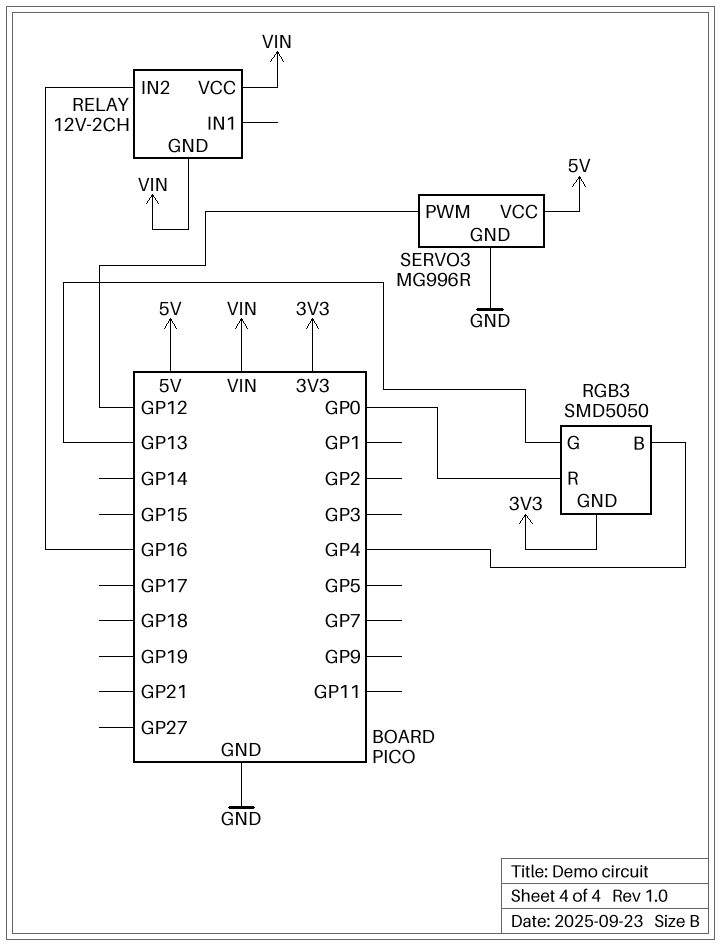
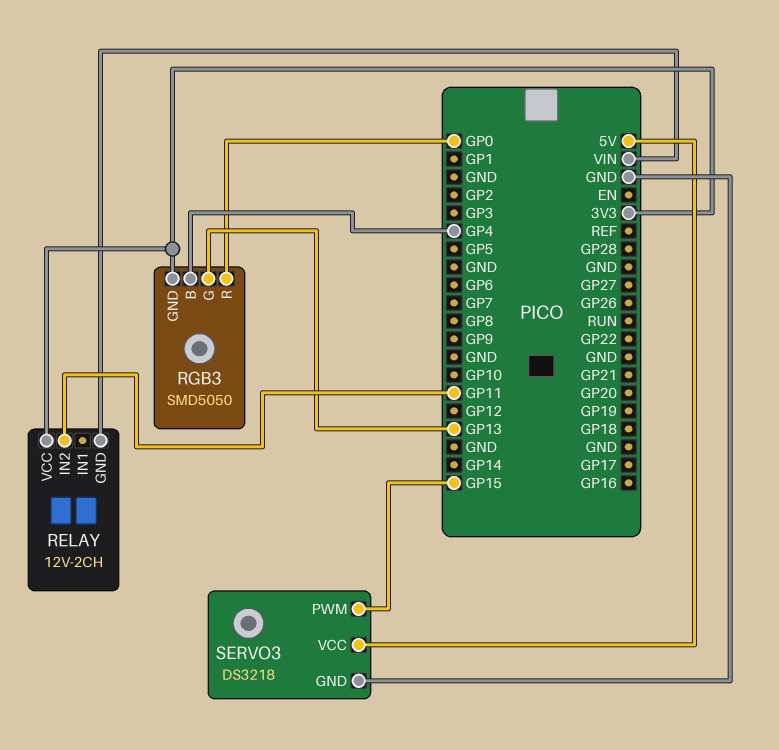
RELAY pin IN2: GP16 -> GP11
RELAY pin VCC: VIN -> 3V3
SERVO3: MG996R -> DS3218
SERVO3 pin PWM: GP12 -> GP15

